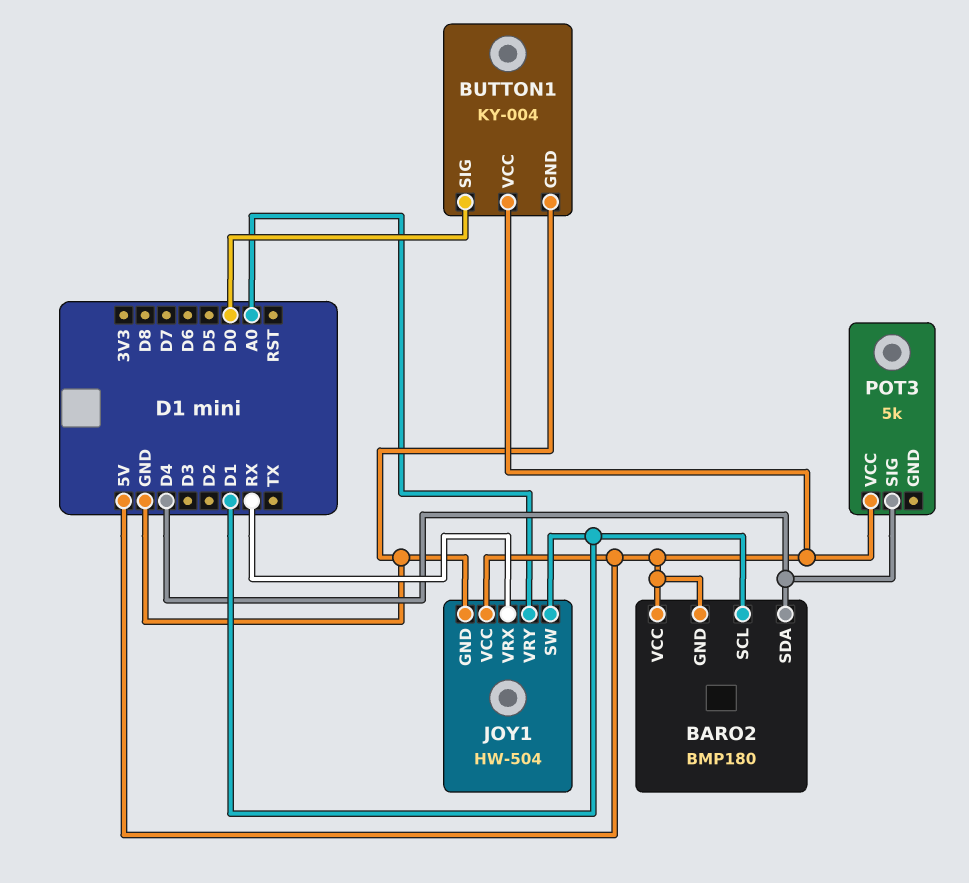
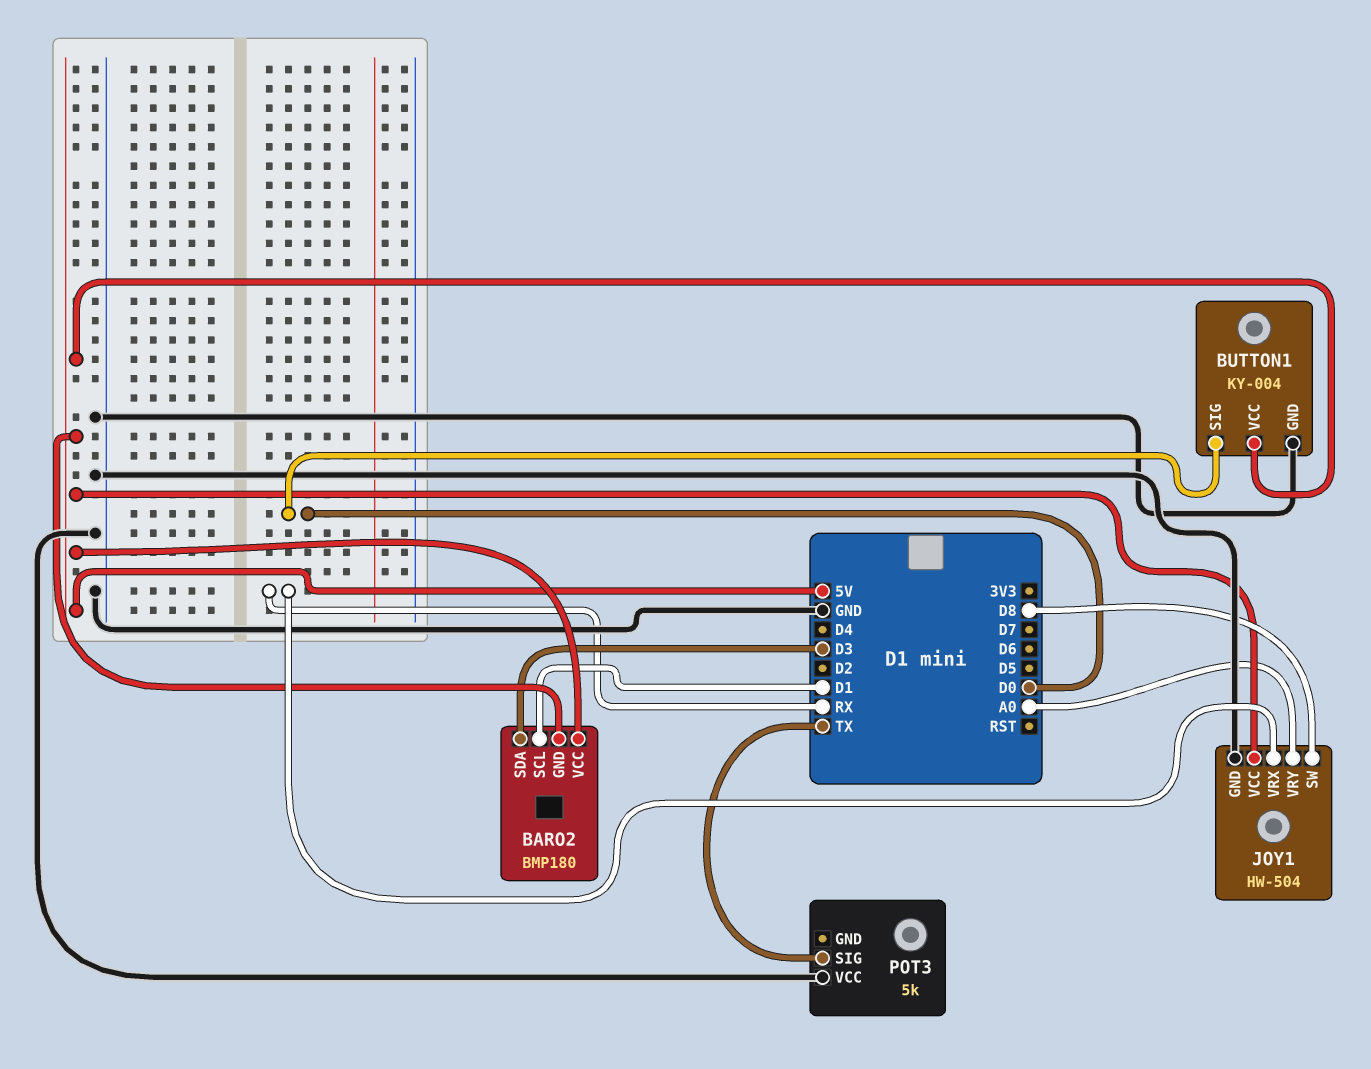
BARO2 pin SDA: D4 -> D3
JOY1 pin SW: D1 -> D8
POT3 pin SIG: D4 -> TX
POT3 pin VCC: 5V -> GND

